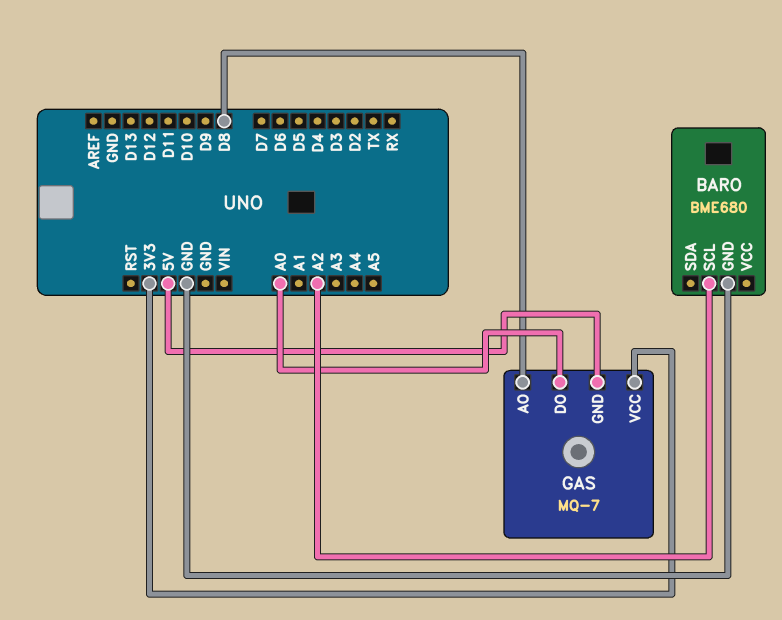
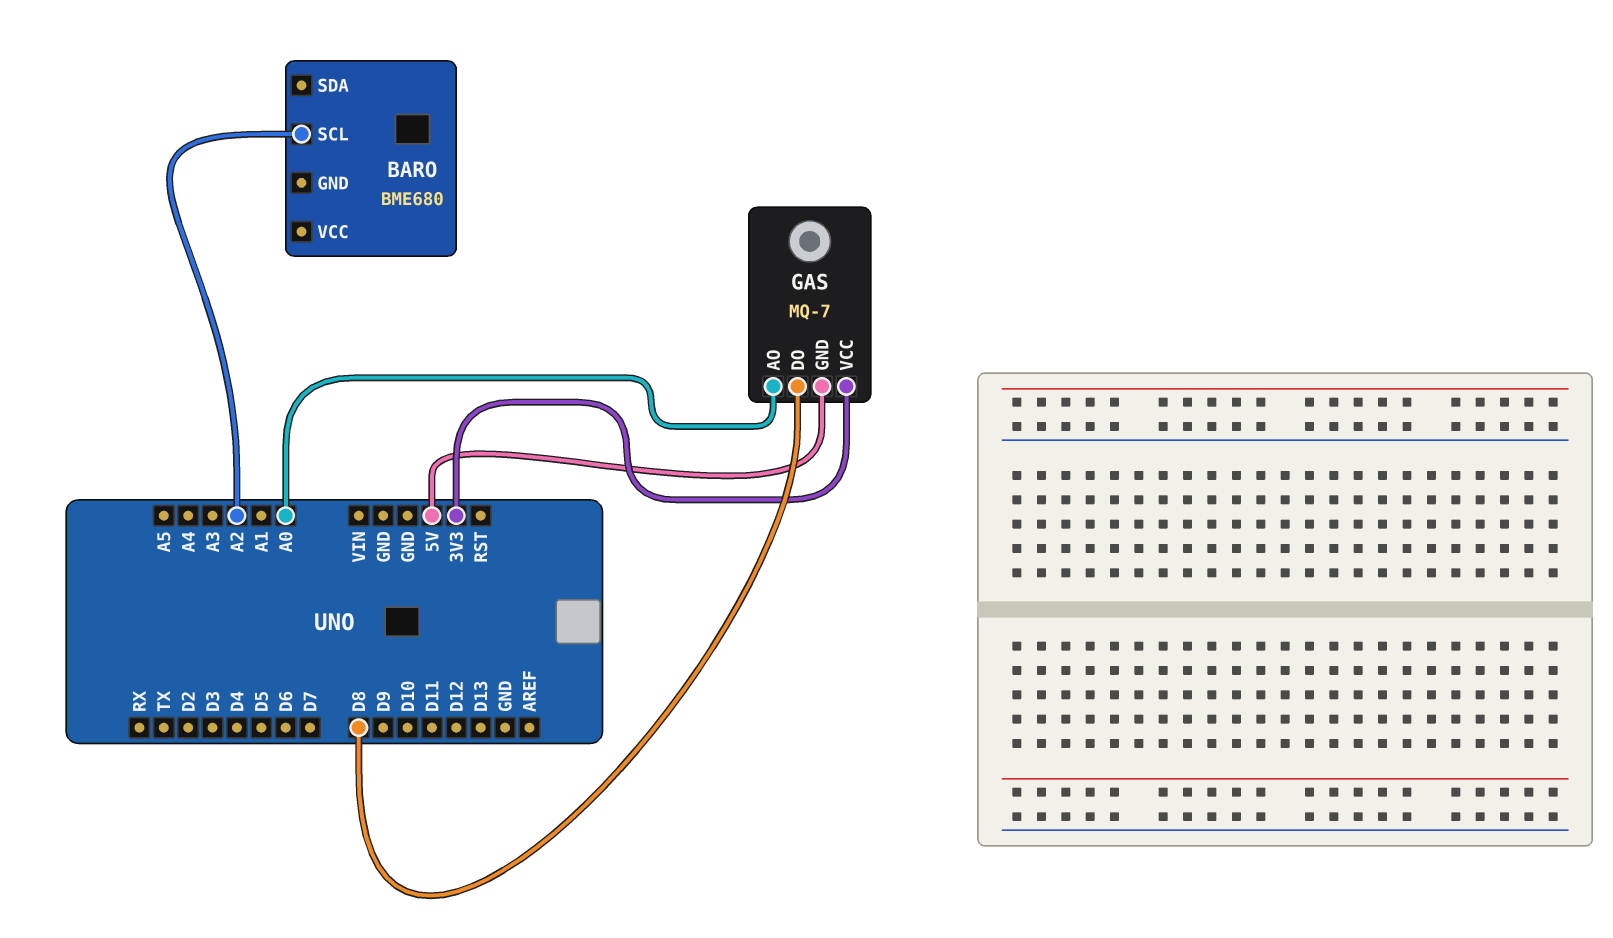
BARO pin GND: GND -> none
GAS pin AO: D8 -> A0
GAS pin DO: A0 -> D8

